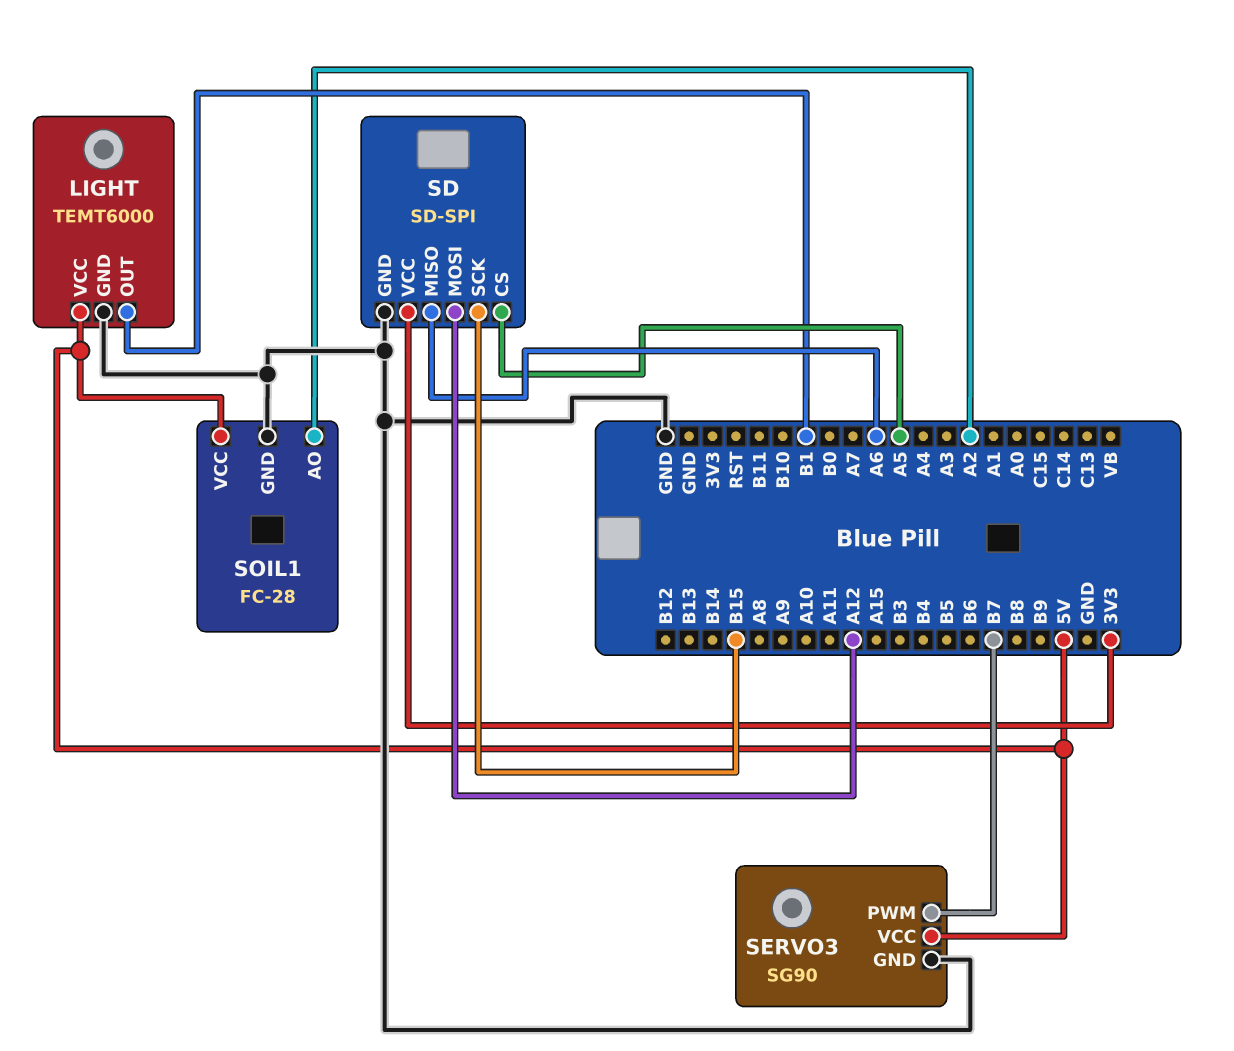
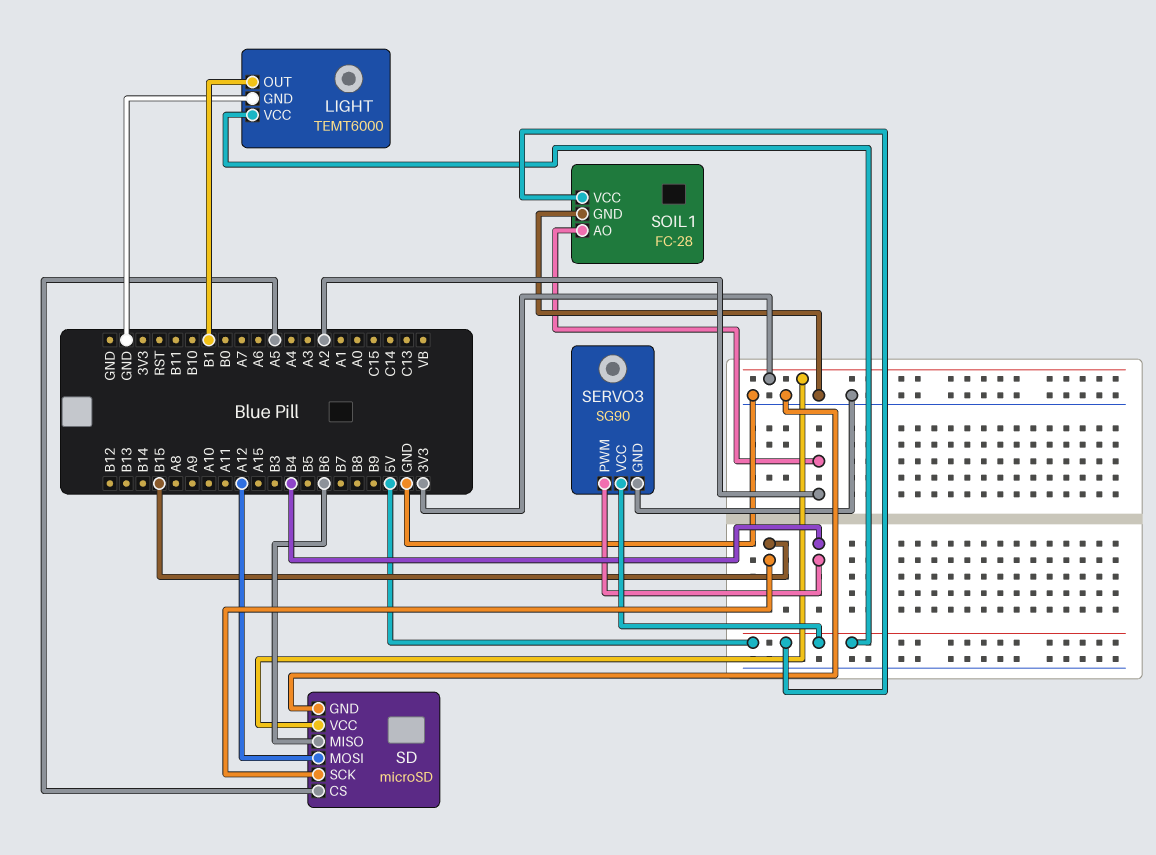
SD: SD-SPI -> microSD
SD pin MISO: A6 -> B6
SERVO3 pin PWM: B7 -> B4

